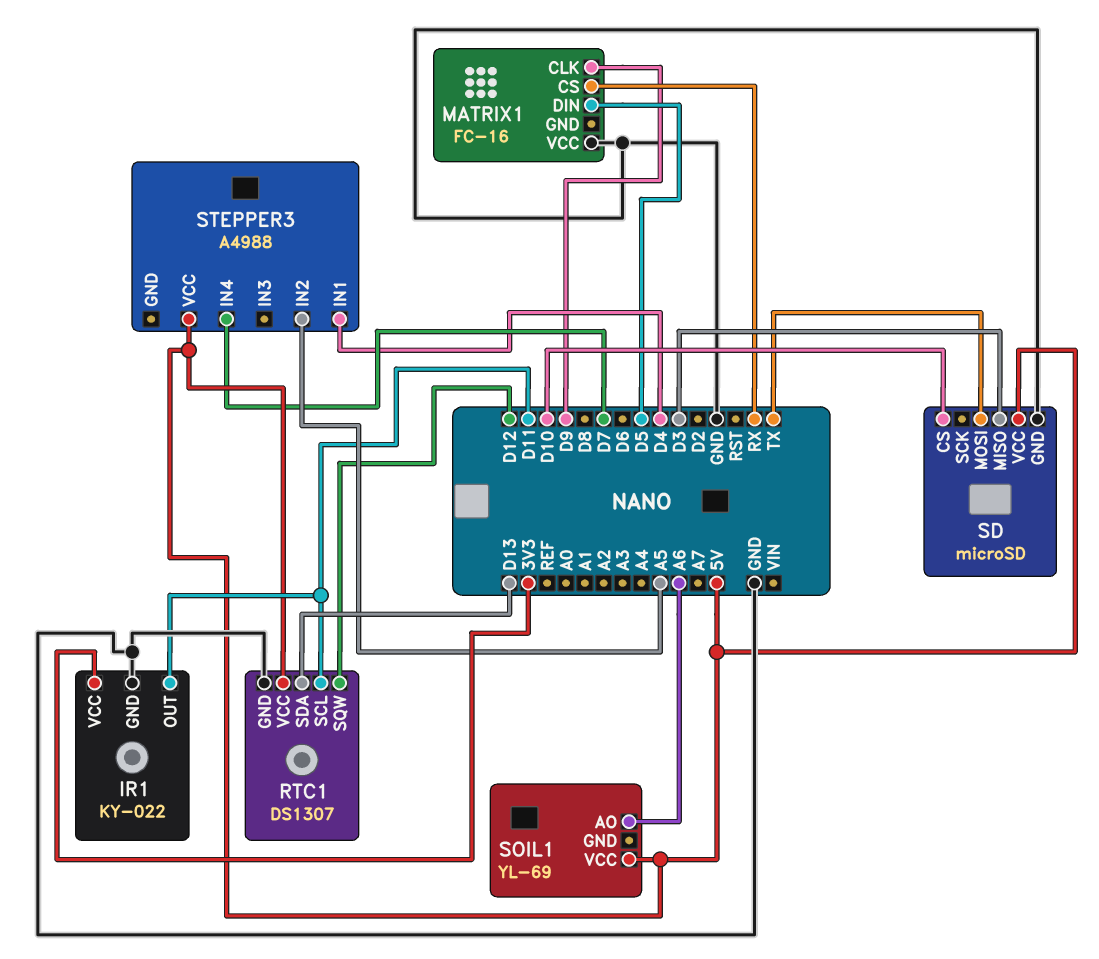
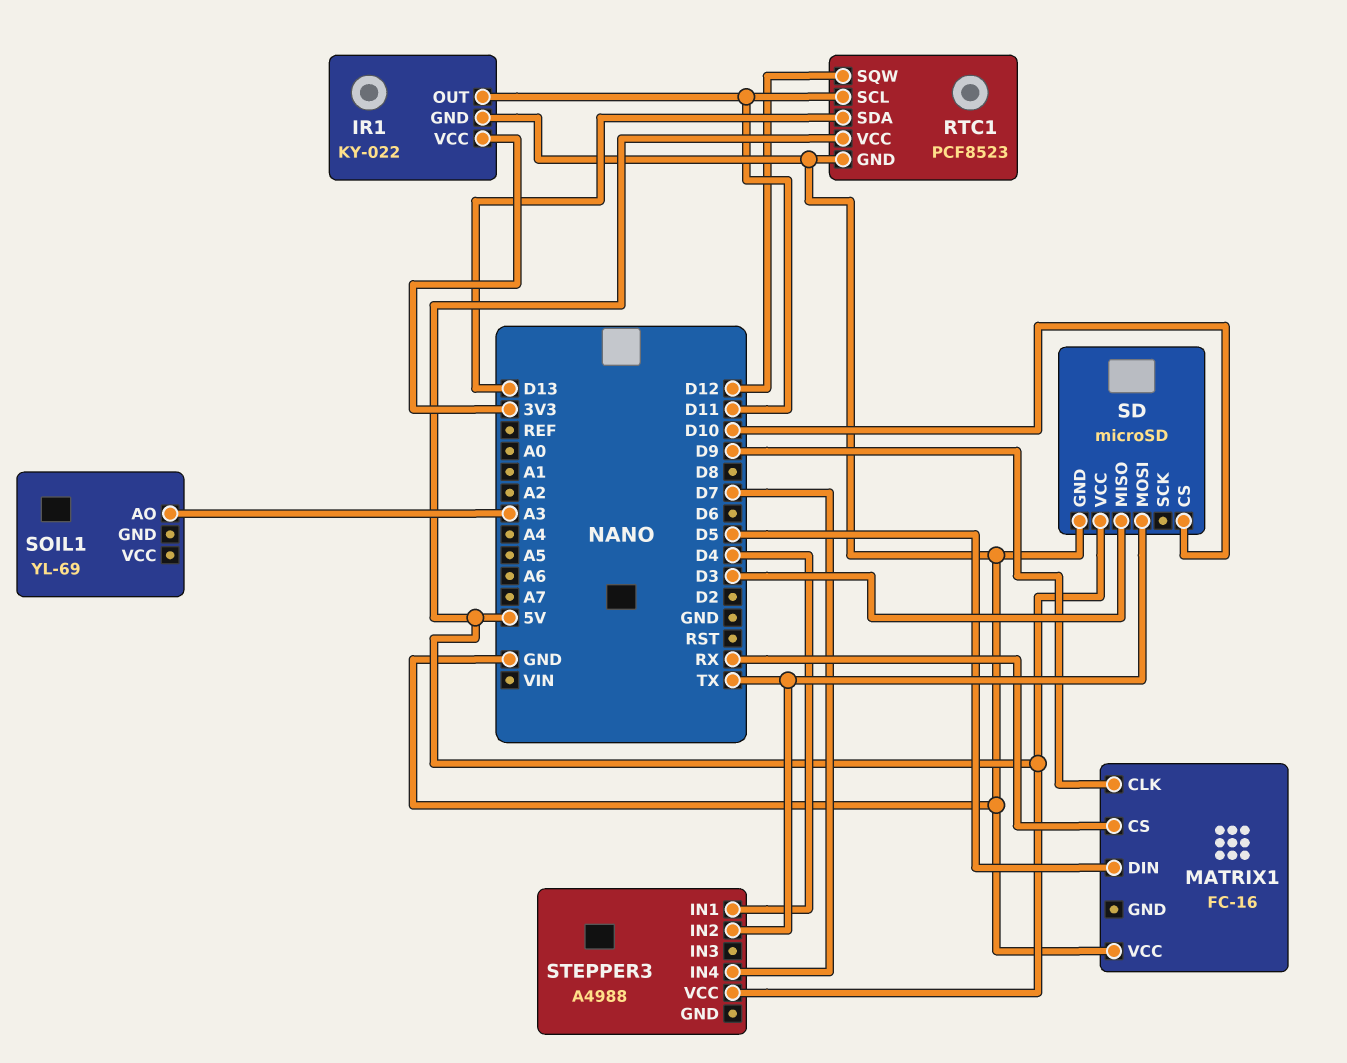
RTC1: DS1307 -> PCF8523
SOIL1 pin AO: A6 -> A3
SOIL1 pin VCC: 5V -> none
STEPPER3 pin IN2: A5 -> TX

